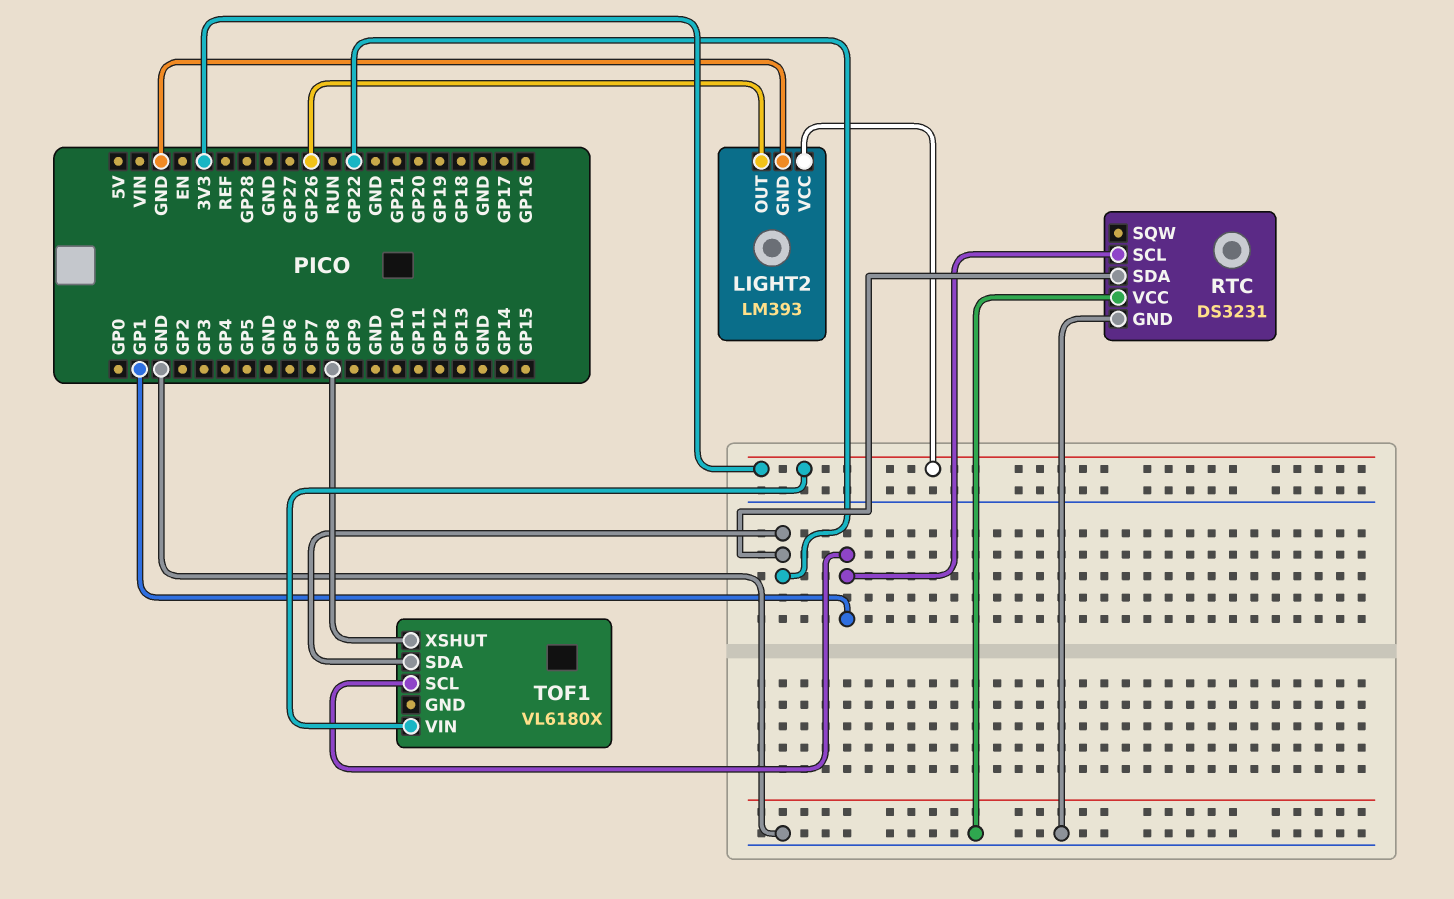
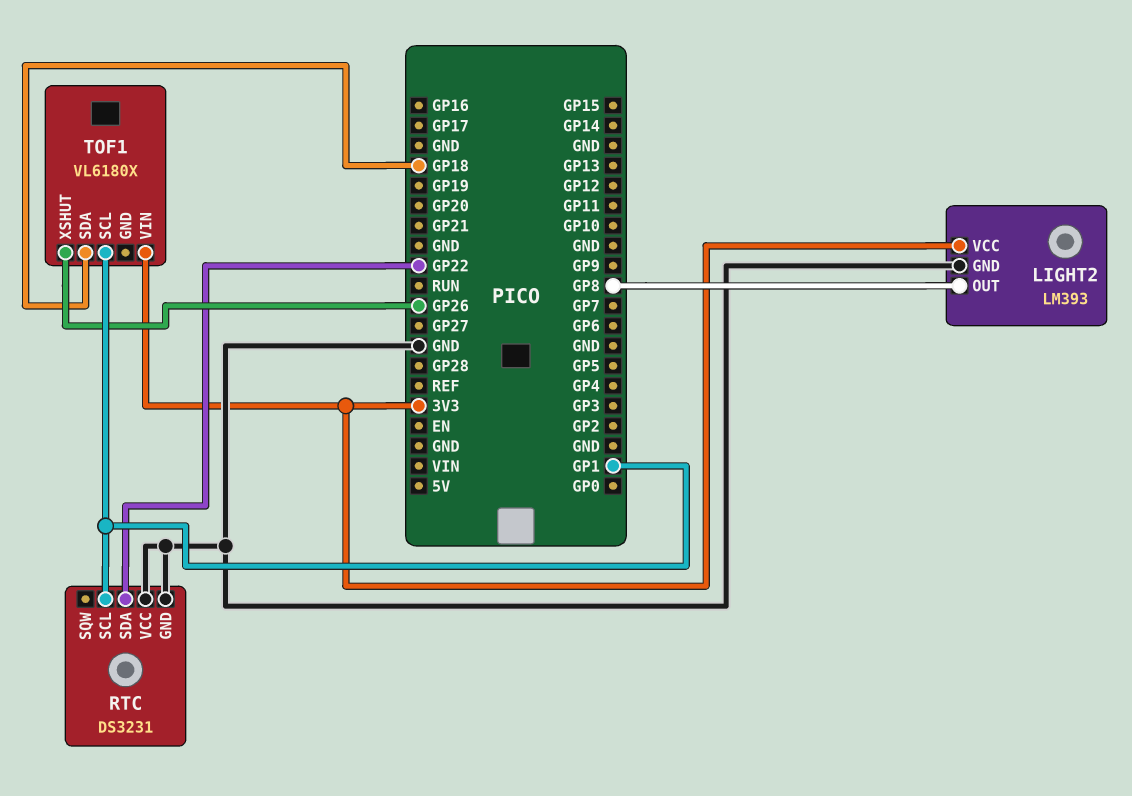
LIGHT2 pin OUT: GP26 -> GP8
TOF1 pin SDA: GP22 -> GP18
TOF1 pin XSHUT: GP8 -> GP26

